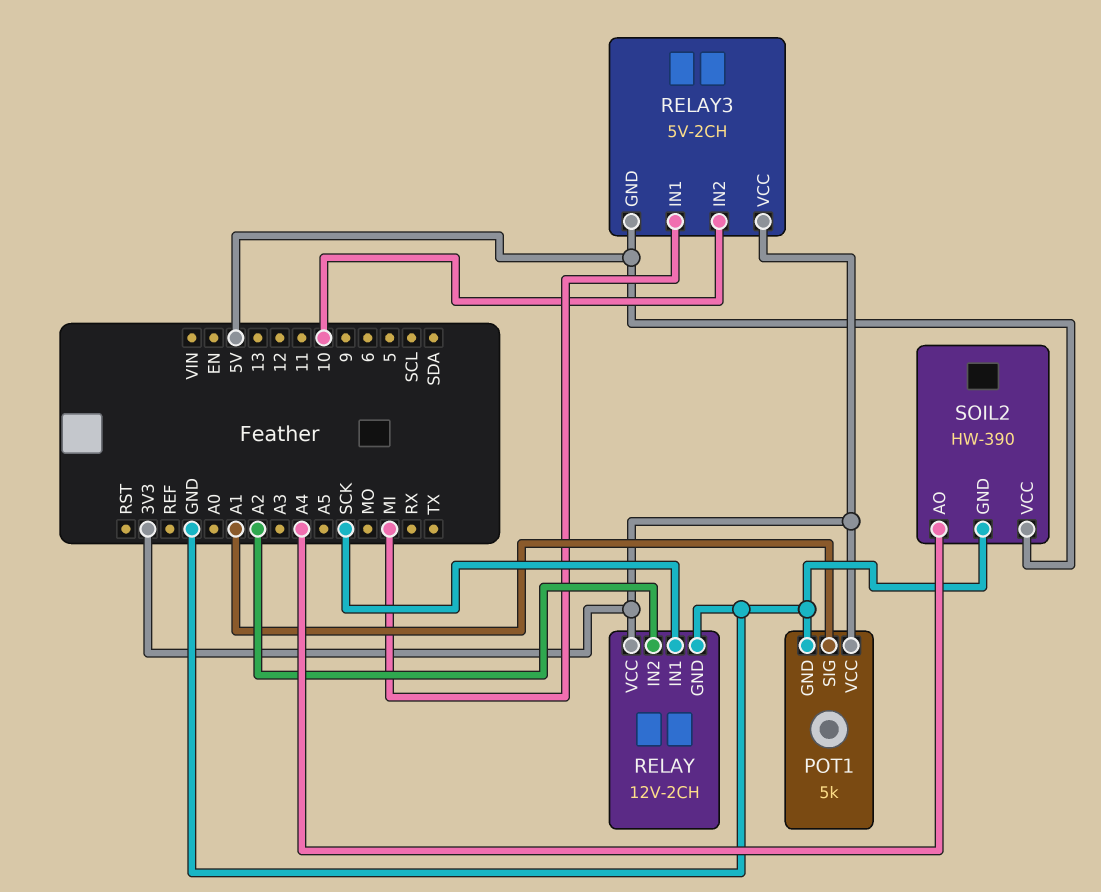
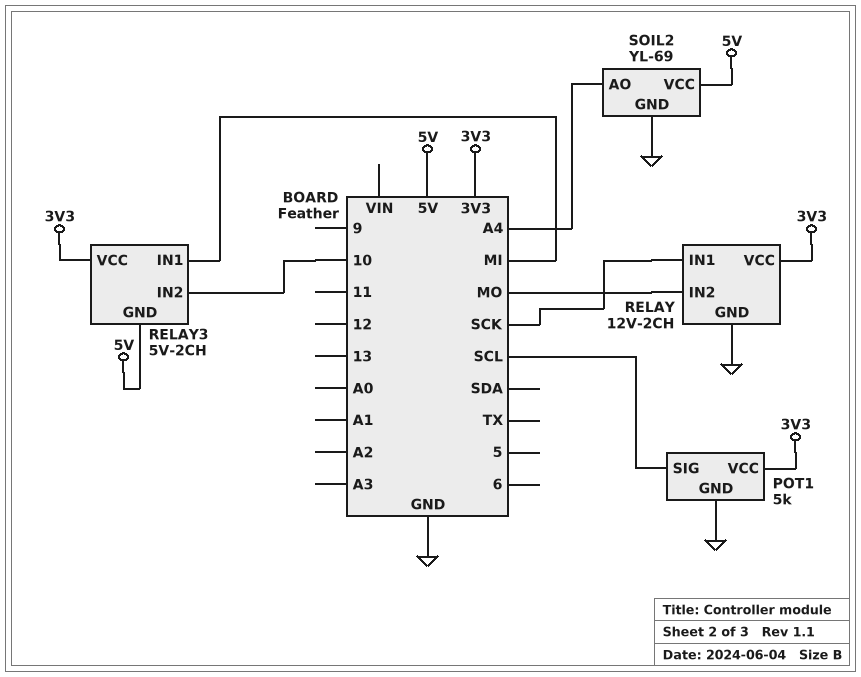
POT1 pin SIG: A1 -> SCL
RELAY pin IN2: A2 -> MO
SOIL2: HW-390 -> YL-69

